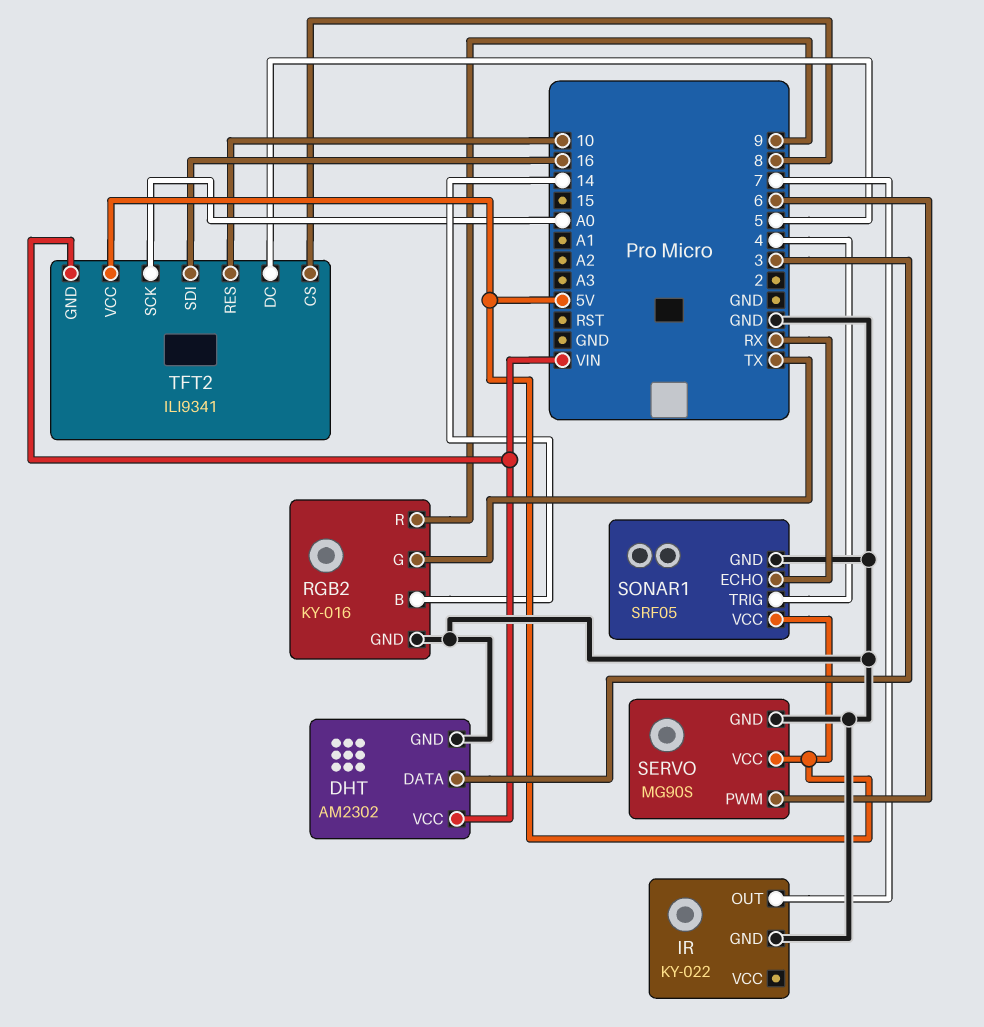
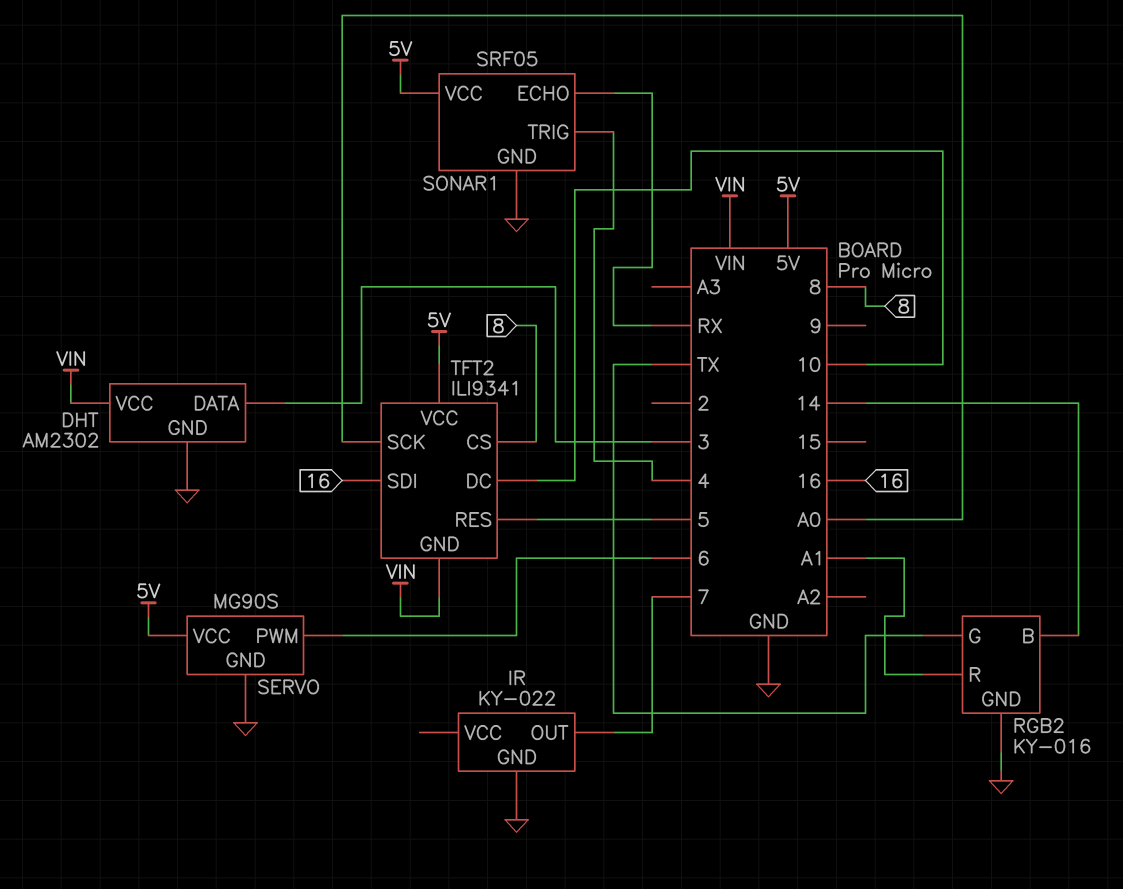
RGB2 pin R: 9 -> A1
TFT2 pin DC: 5 -> 10
TFT2 pin RES: 10 -> 5

